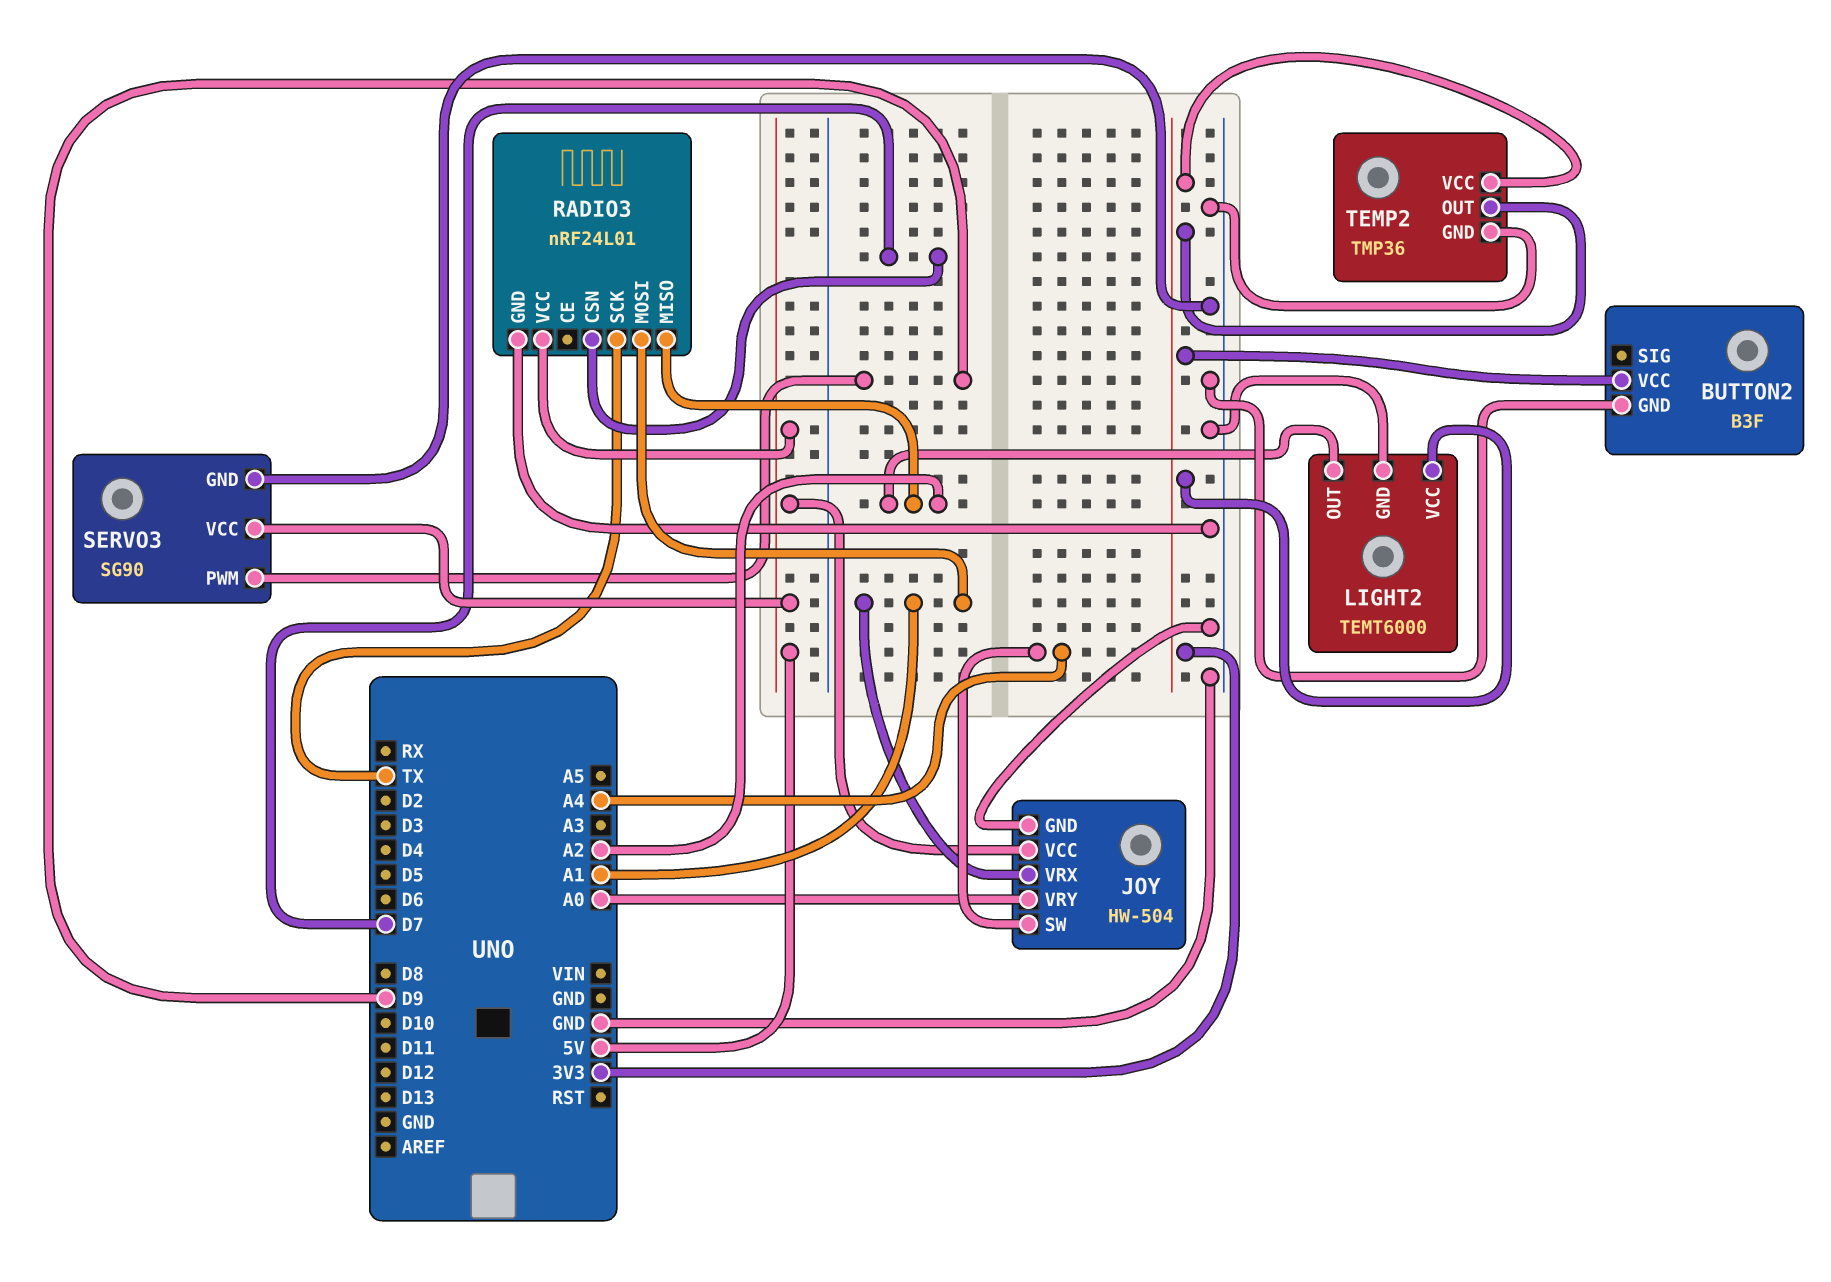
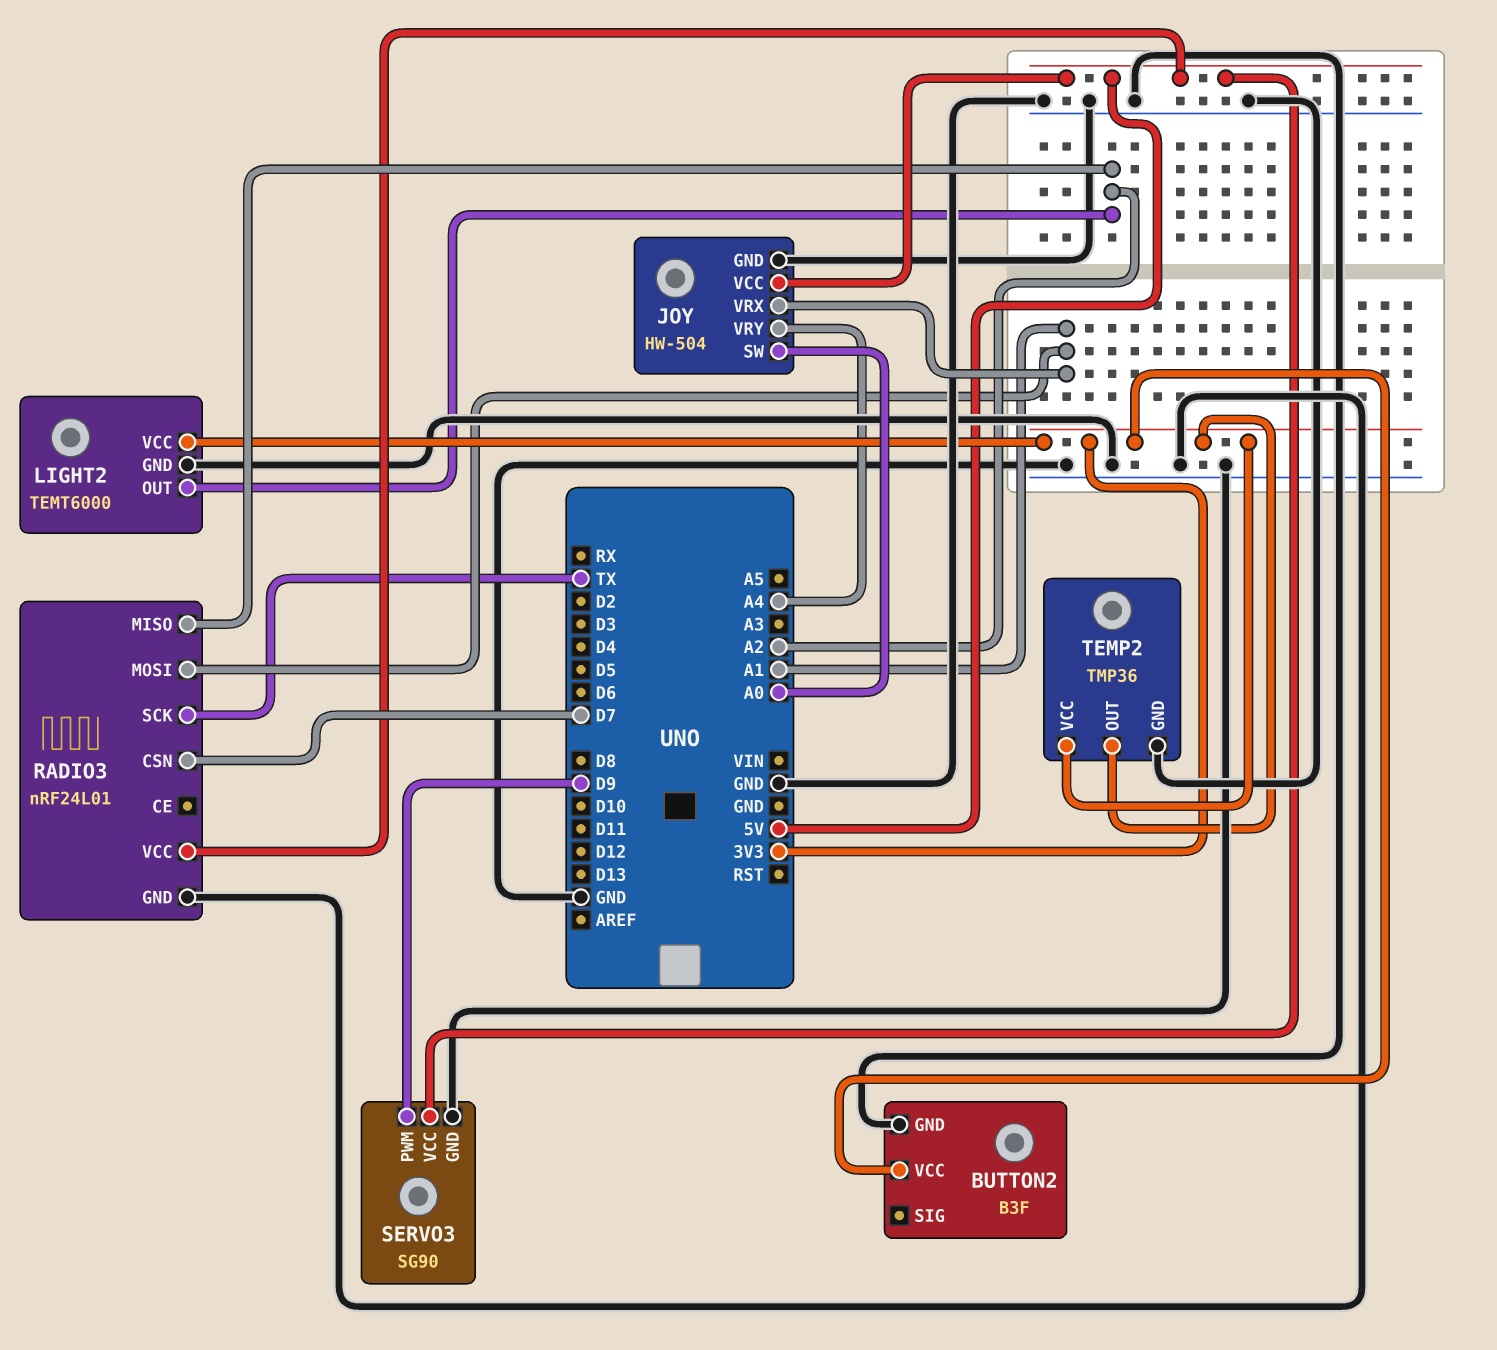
JOY pin SW: A4 -> A0
JOY pin VRY: A0 -> A4

